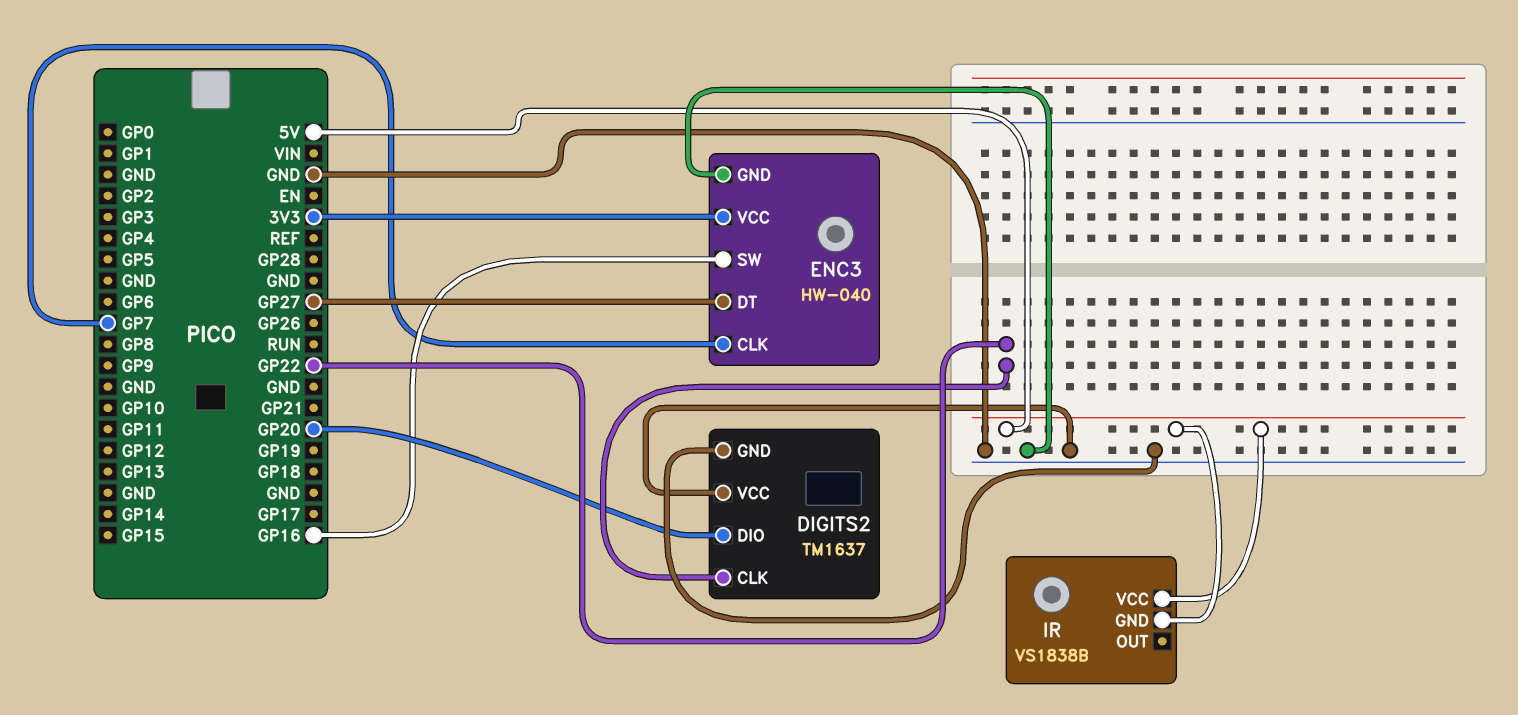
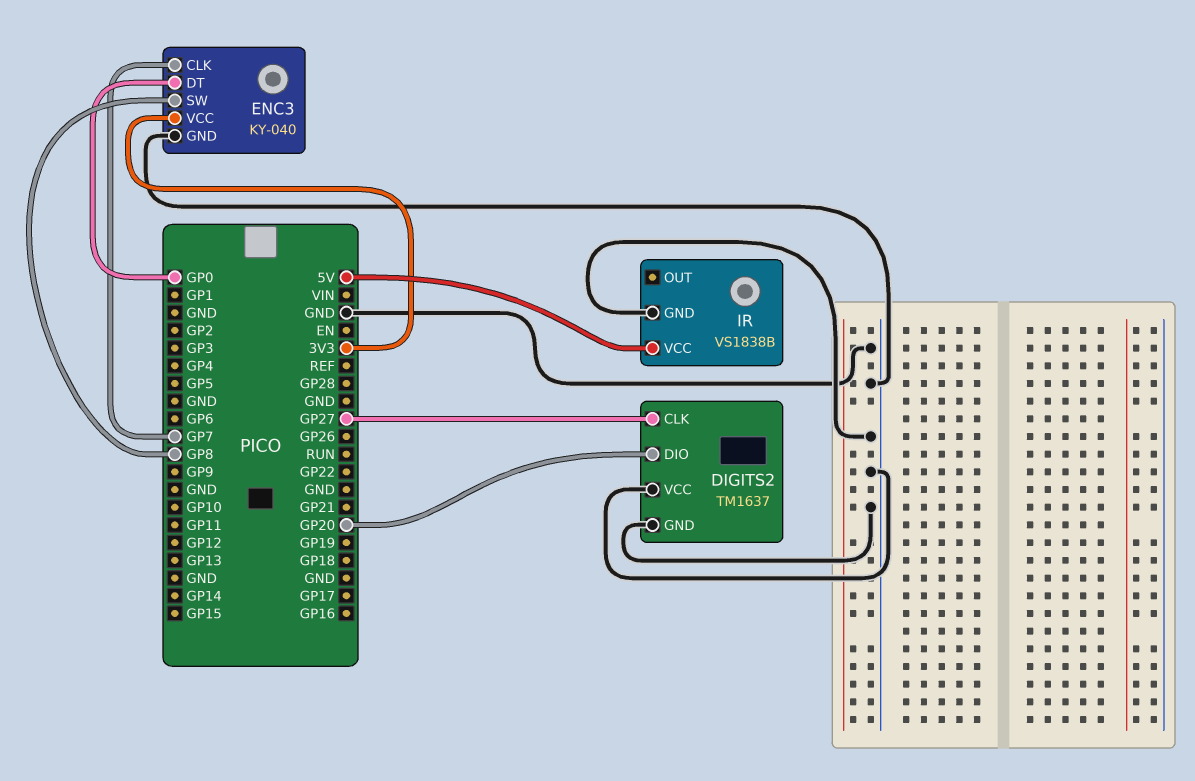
DIGITS2 pin CLK: GP22 -> GP27
ENC3: HW-040 -> KY-040
ENC3 pin DT: GP27 -> GP0
ENC3 pin SW: GP16 -> GP8
IR pin GND: 5V -> GND

